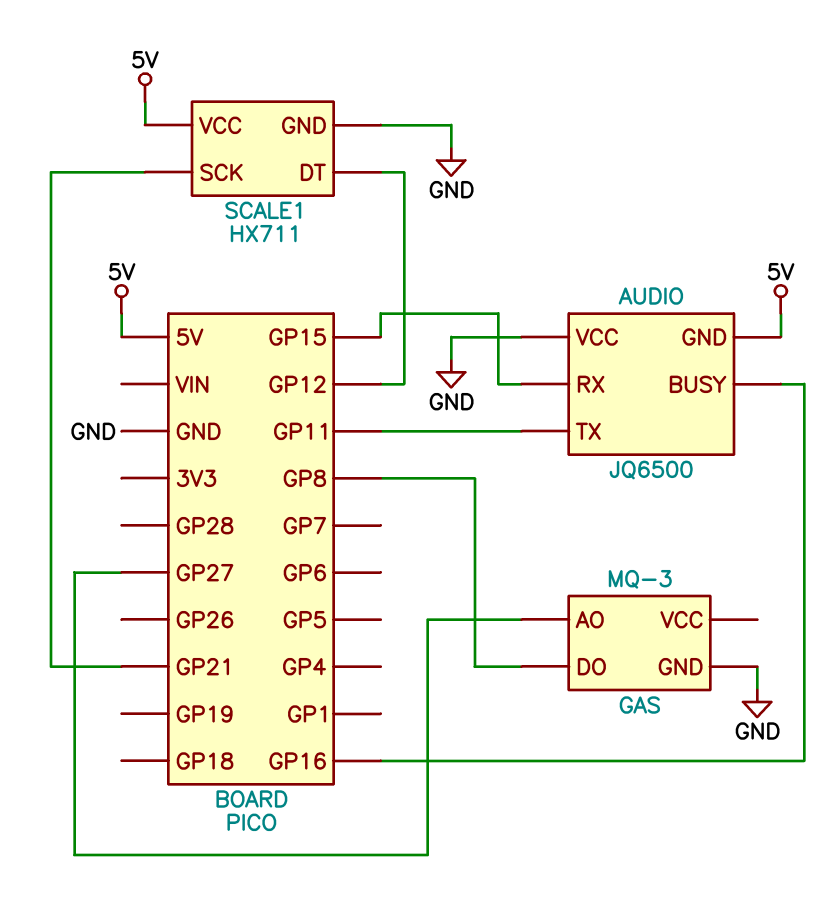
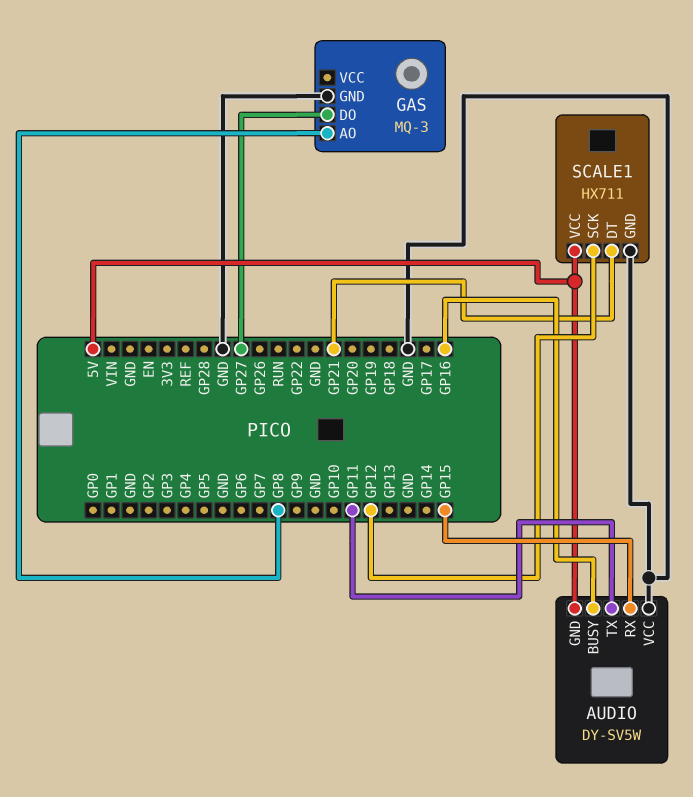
AUDIO: JQ6500 -> DY-SV5W
GAS pin AO: GP27 -> GP8
GAS pin DO: GP8 -> GP27
SCALE1 pin DT: GP12 -> GP21
SCALE1 pin SCK: GP21 -> GP12

